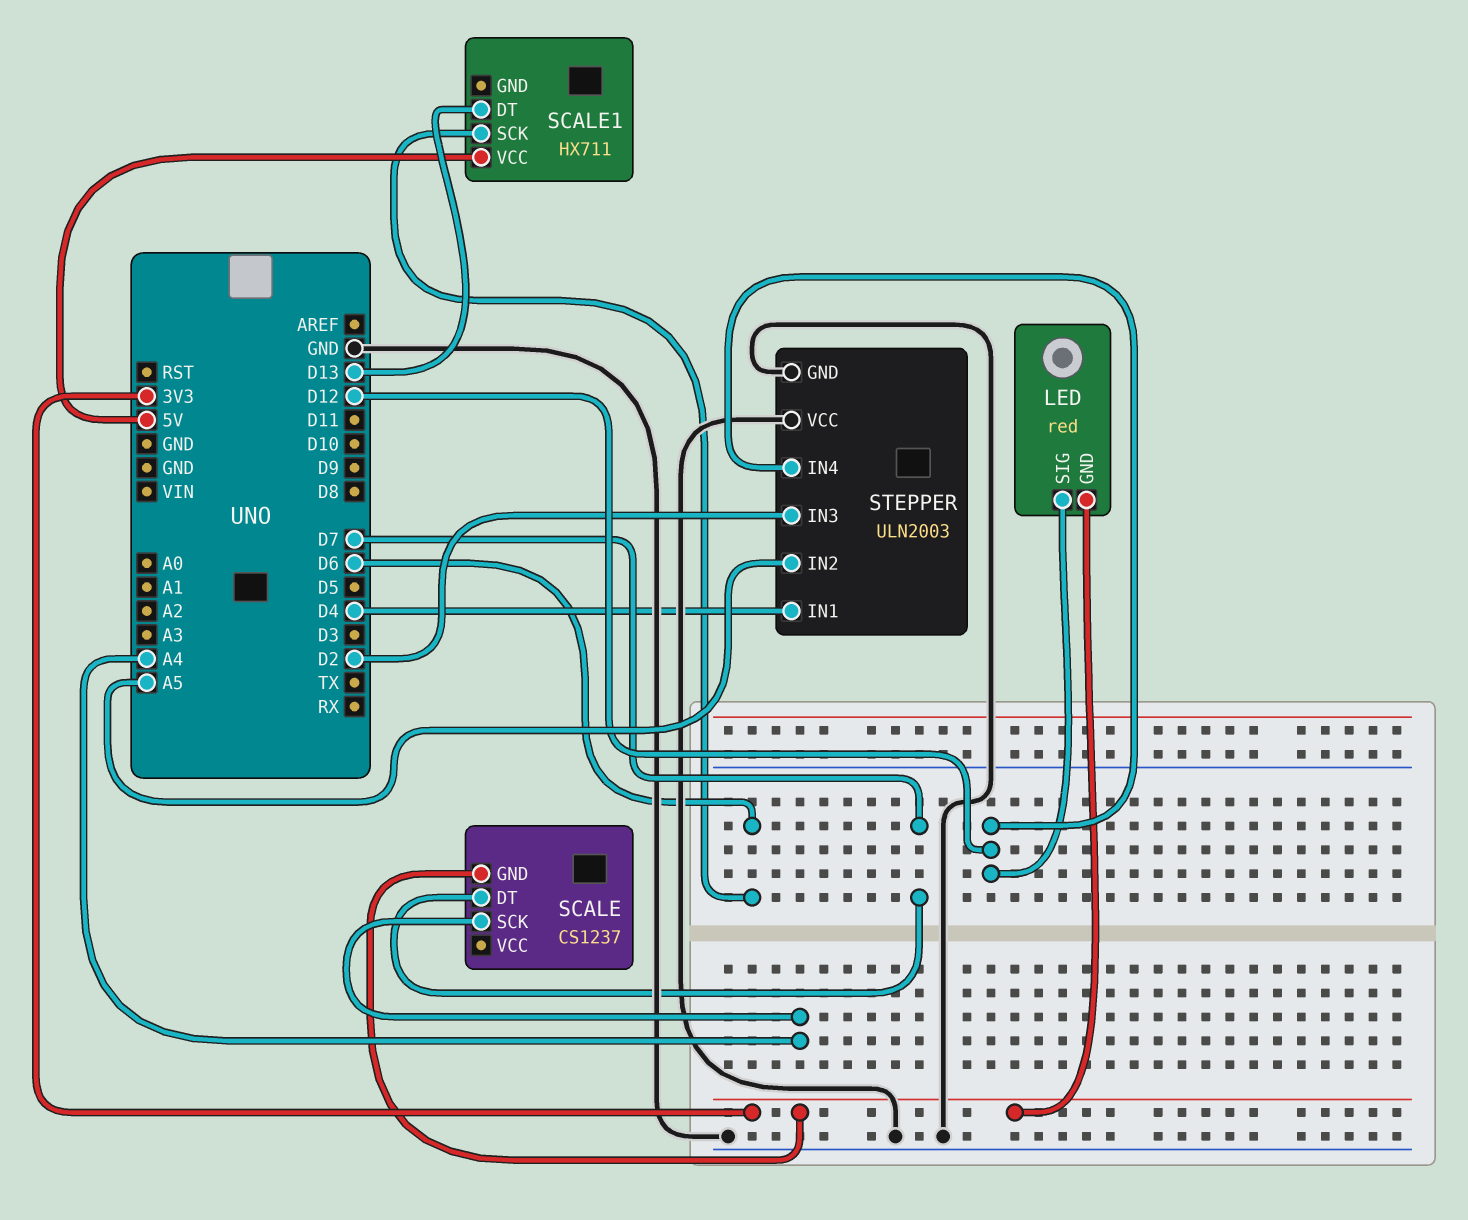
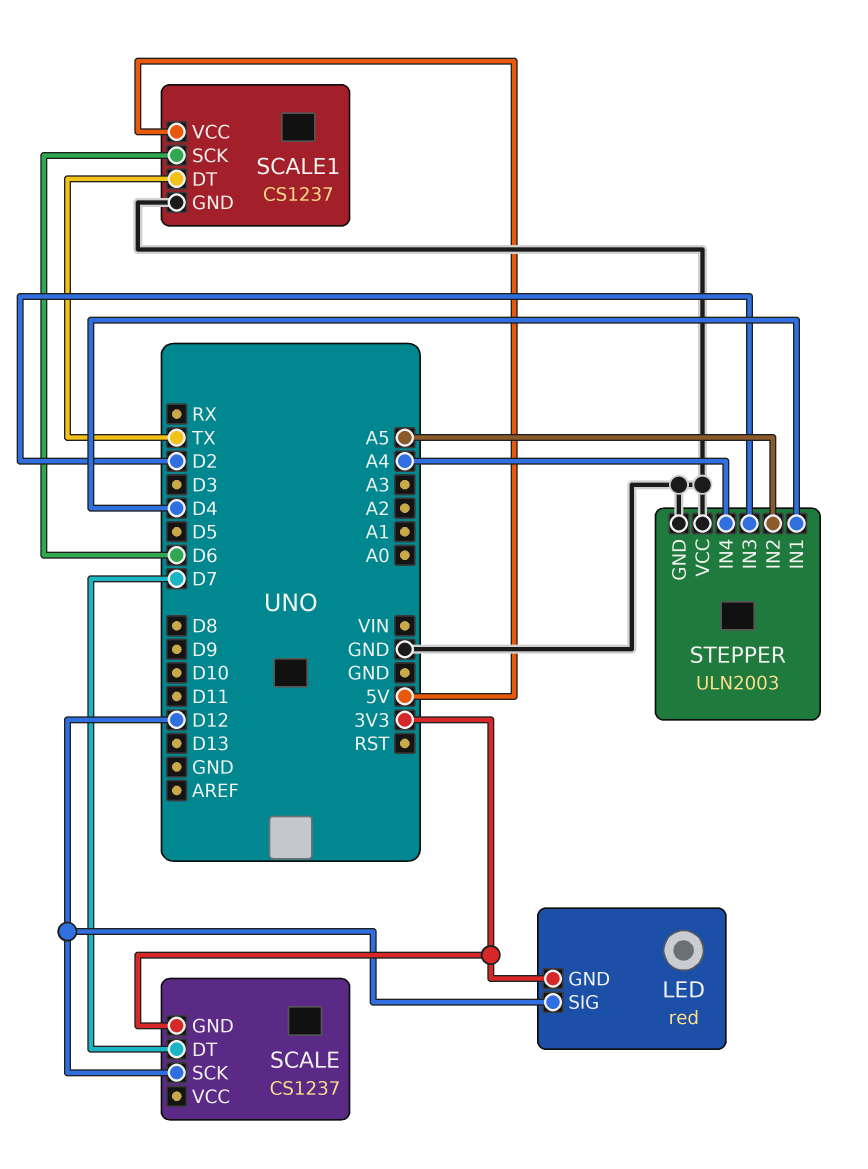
SCALE pin SCK: A4 -> D12
SCALE1: HX711 -> CS1237
SCALE1 pin DT: D13 -> TX
SCALE1 pin GND: none -> GND
STEPPER pin IN4: D12 -> A4

